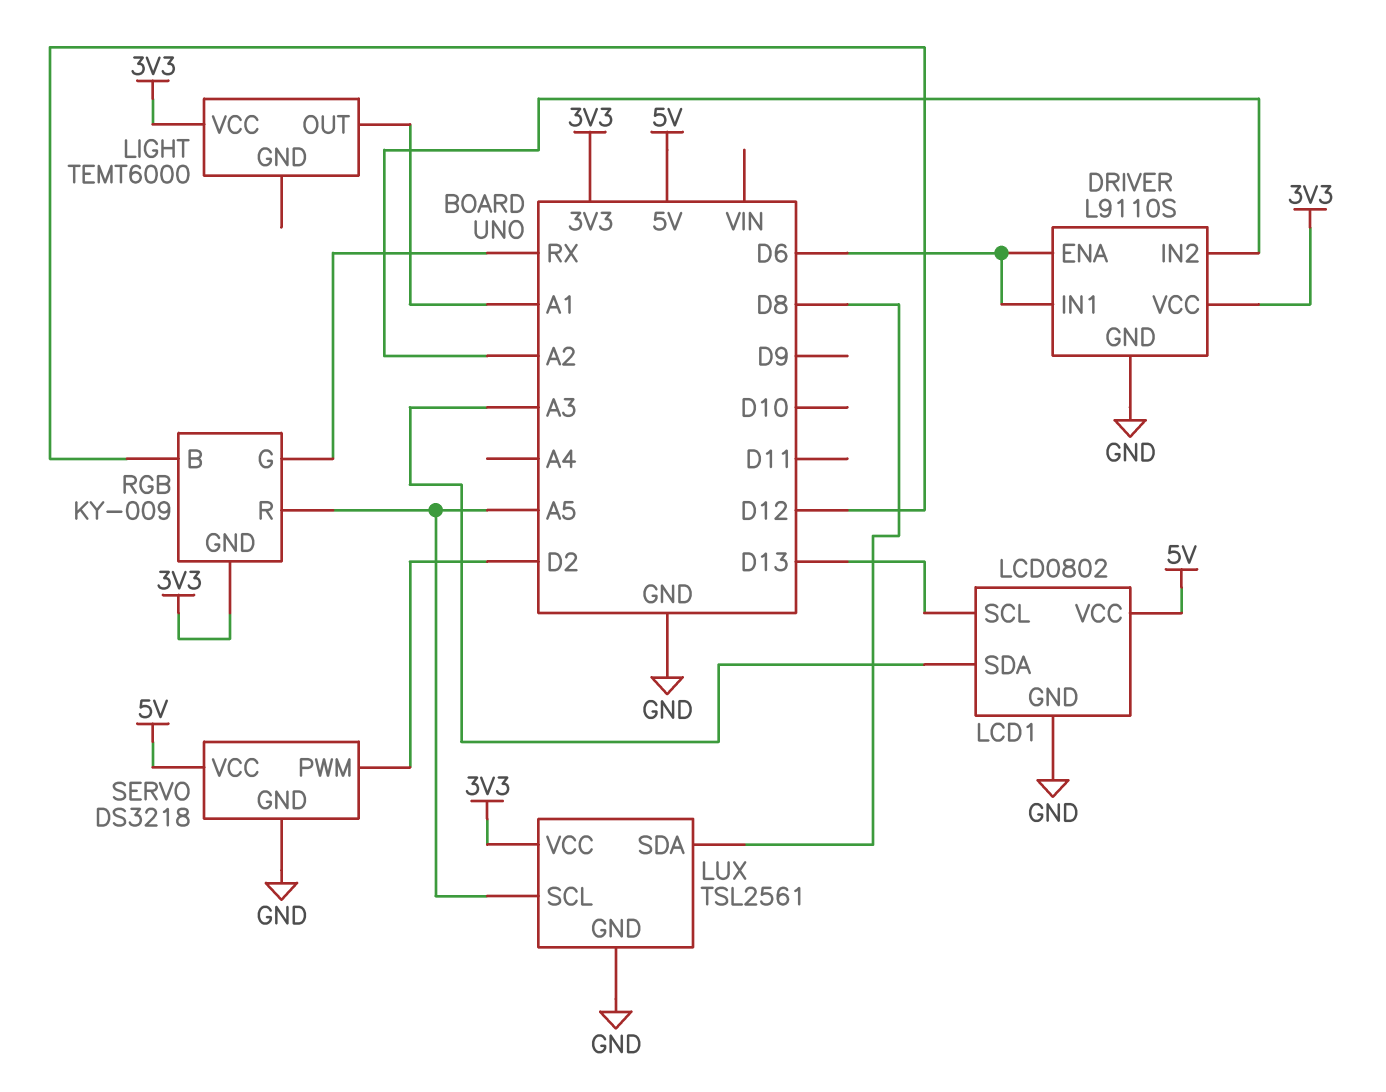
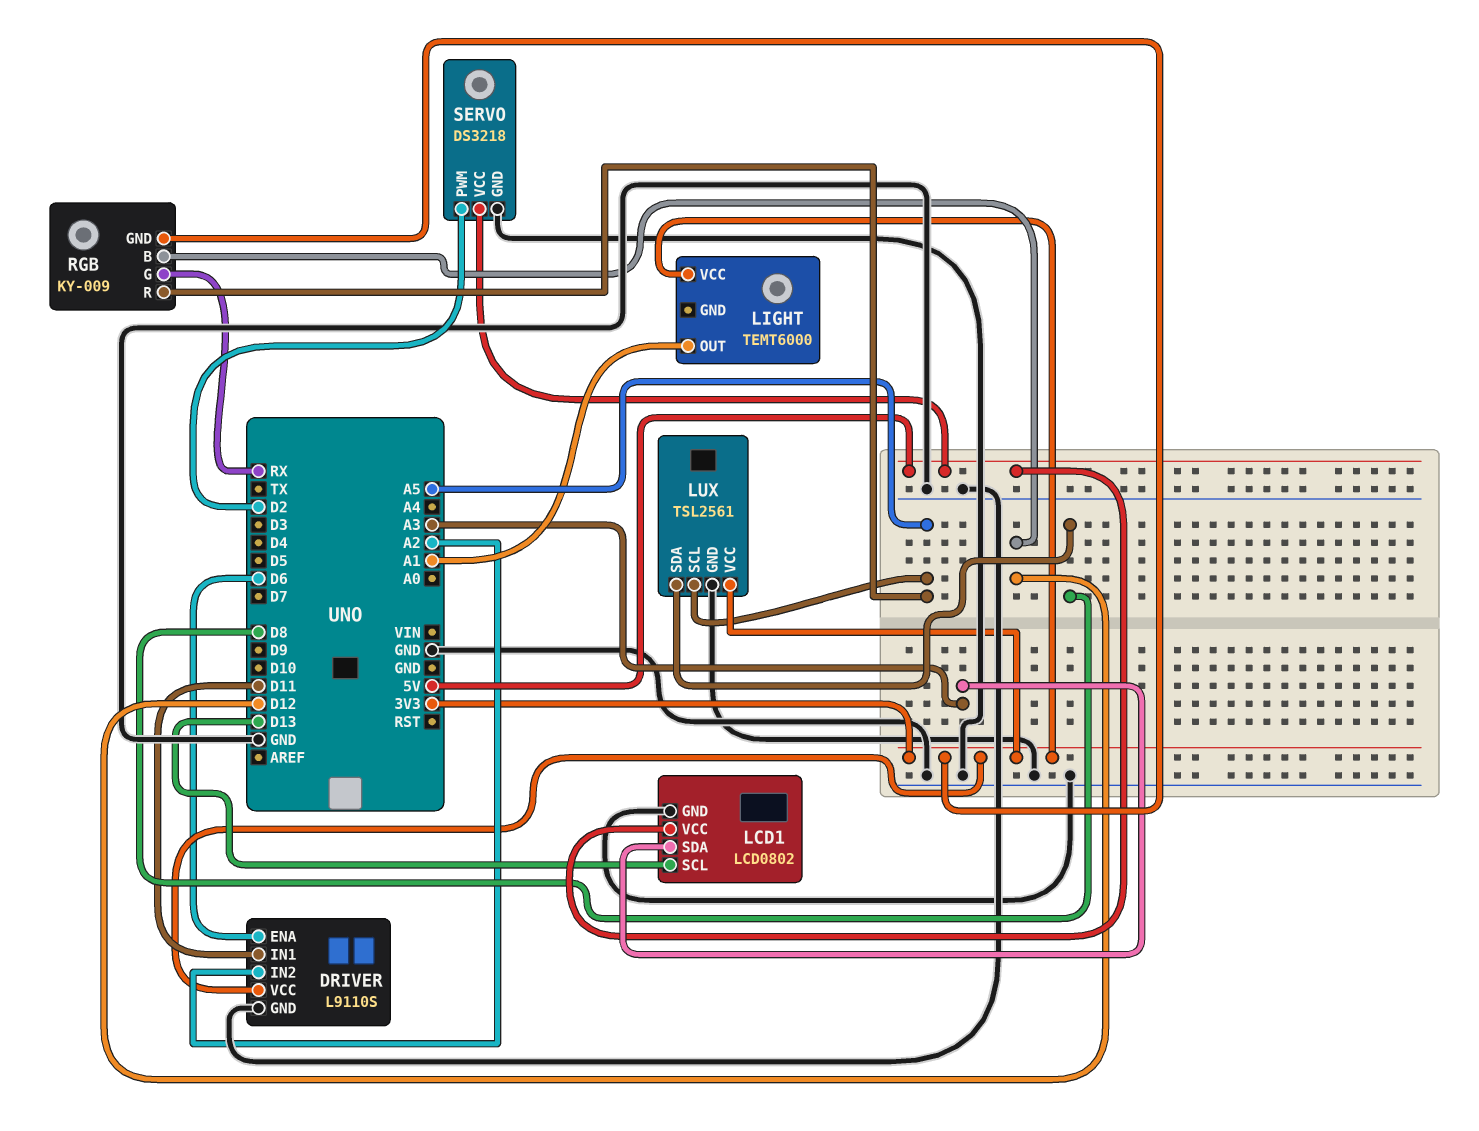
DRIVER pin IN1: D6 -> D11

